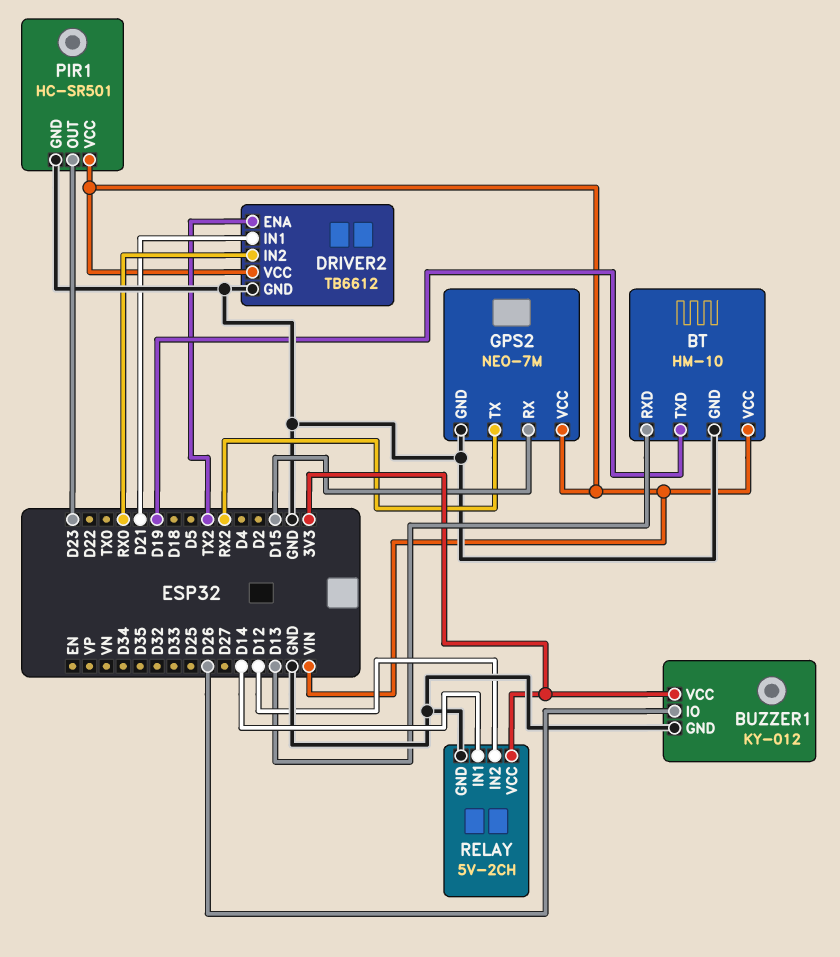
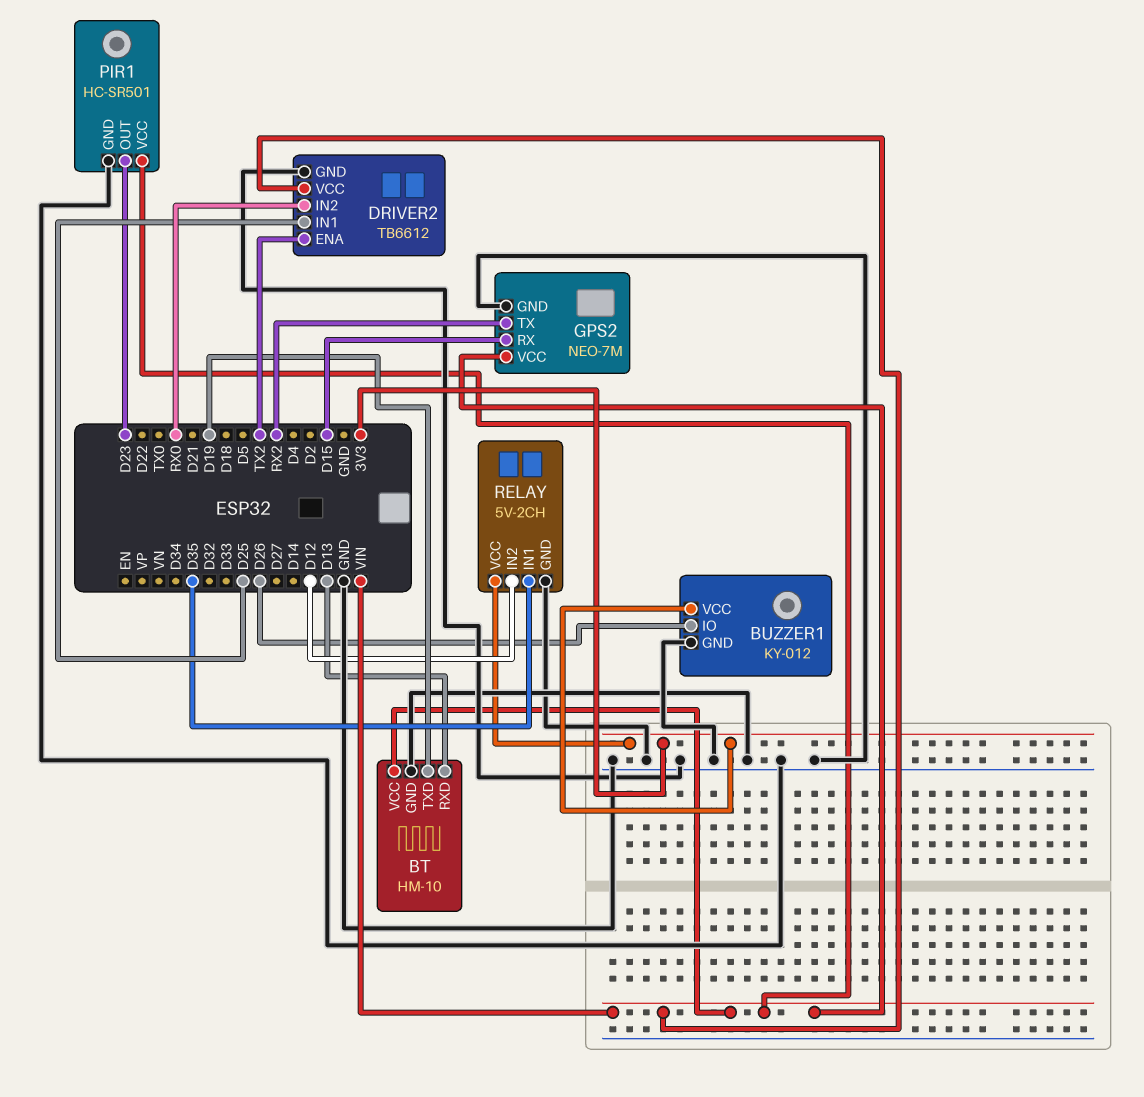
DRIVER2 pin IN1: D21 -> D25
RELAY pin IN1: D14 -> D35

